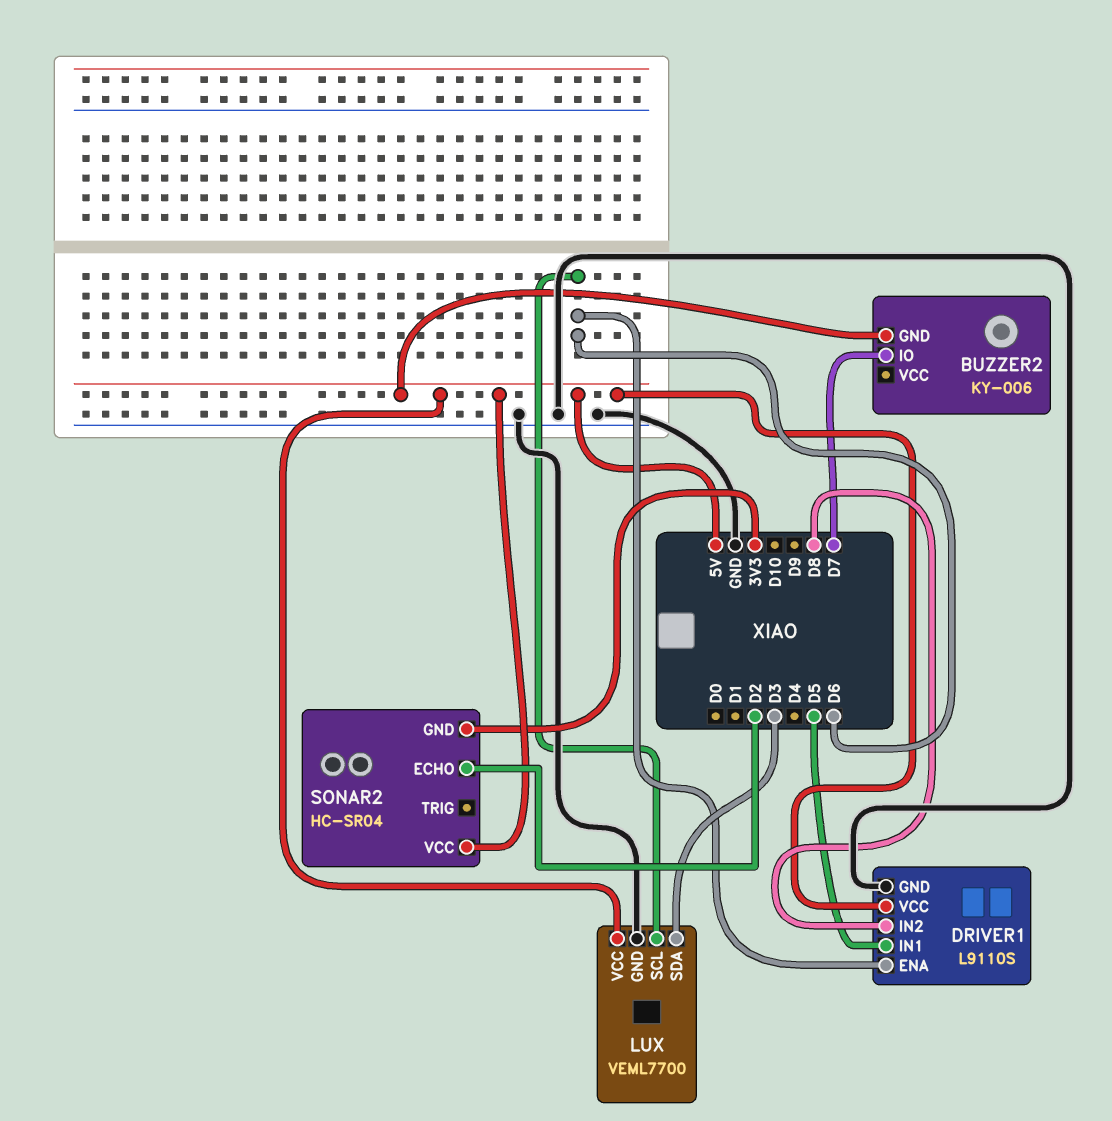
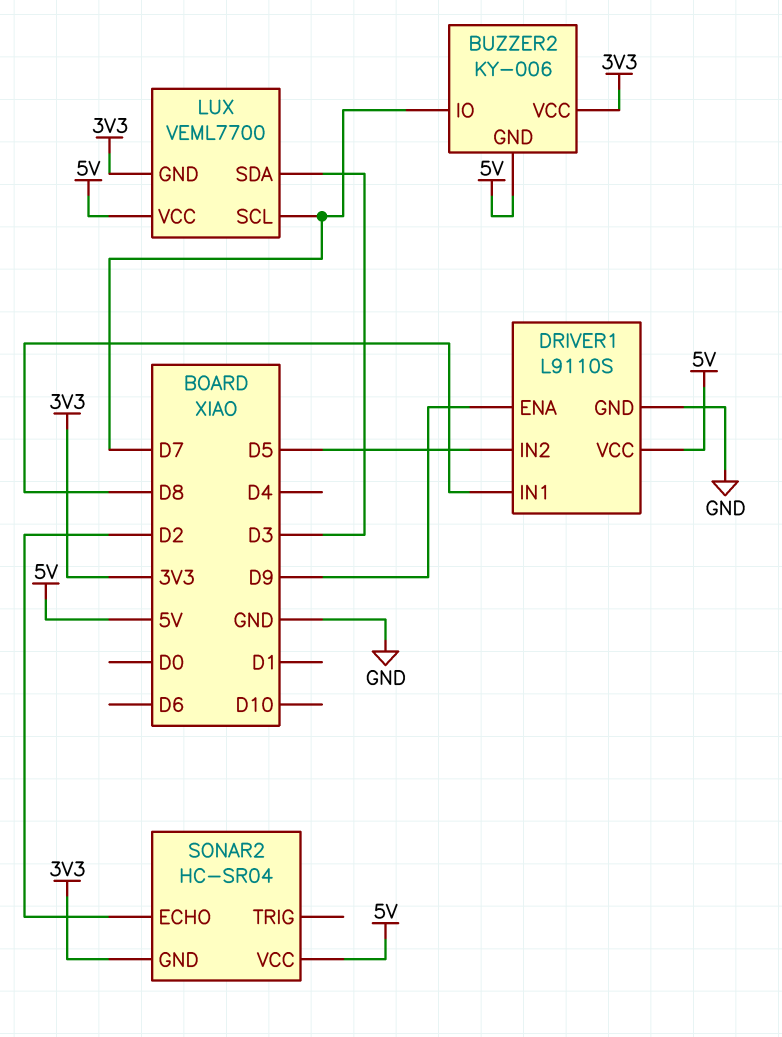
BUZZER2 pin VCC: none -> 3V3
DRIVER1 pin ENA: D6 -> D9
DRIVER1 pin IN1: D5 -> D8
DRIVER1 pin IN2: D8 -> D5
LUX pin GND: GND -> 3V3
LUX pin SCL: D6 -> D7

